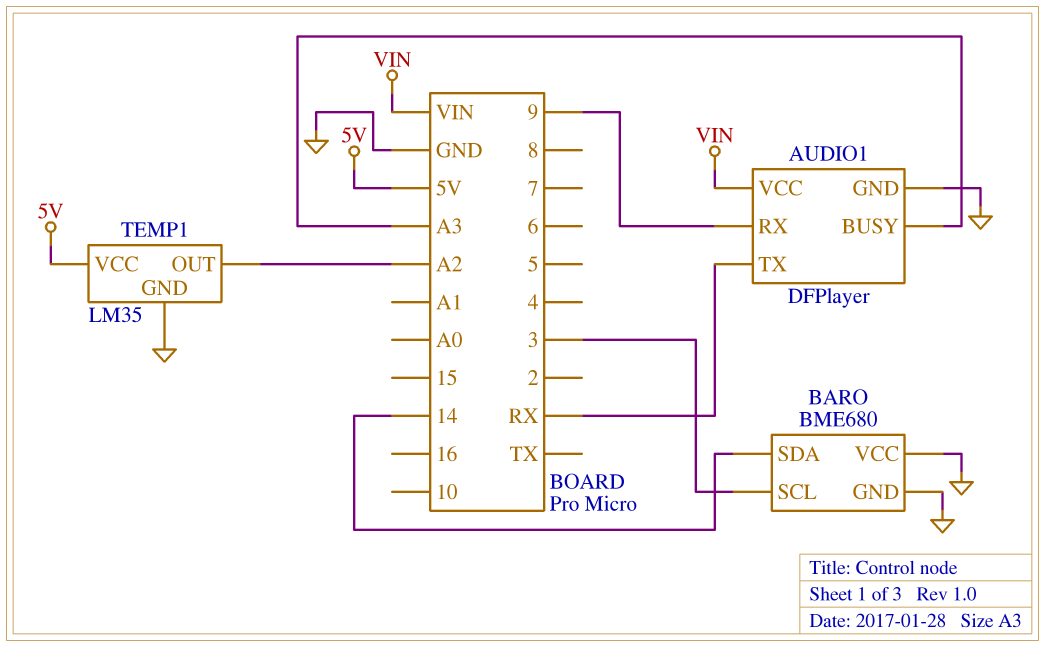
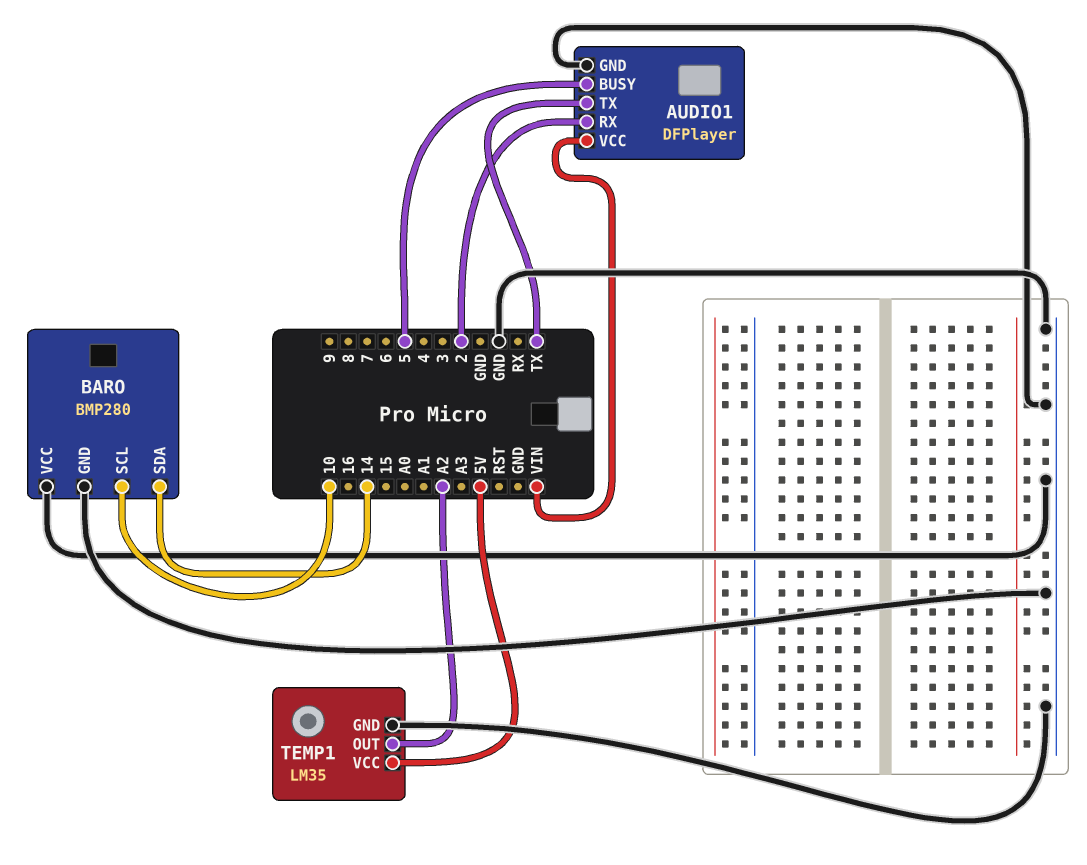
AUDIO1 pin BUSY: A3 -> 5
AUDIO1 pin RX: 9 -> 2
AUDIO1 pin TX: RX -> TX
BARO: BME680 -> BMP280
BARO pin SCL: 3 -> 10

